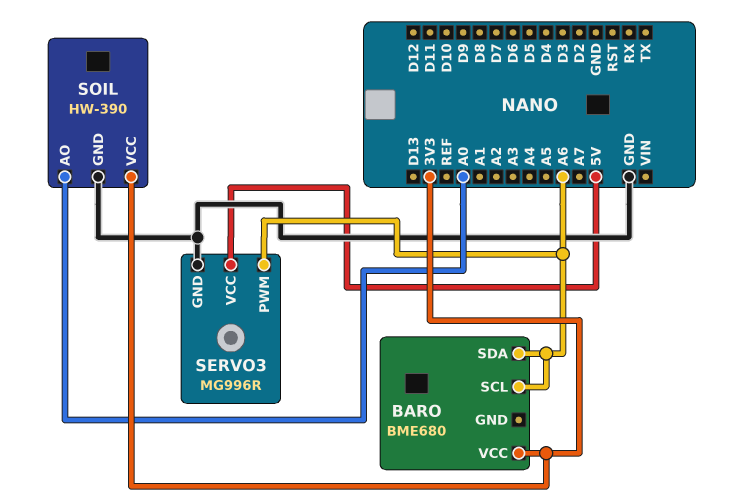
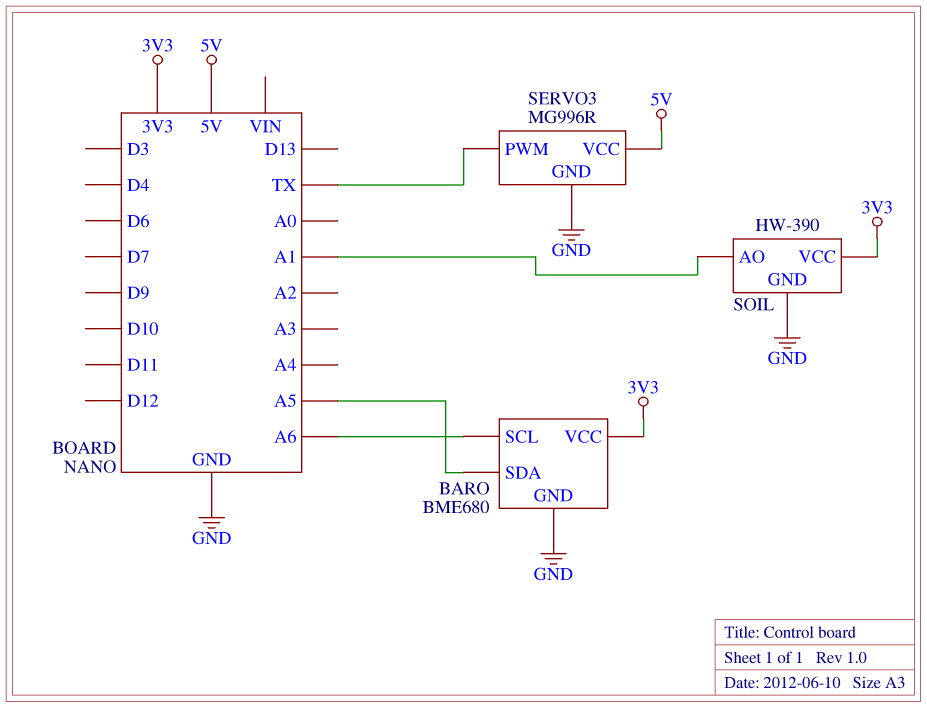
BARO pin GND: none -> GND
BARO pin SDA: A6 -> A5
SERVO3 pin PWM: A6 -> TX
SOIL pin AO: A0 -> A1

